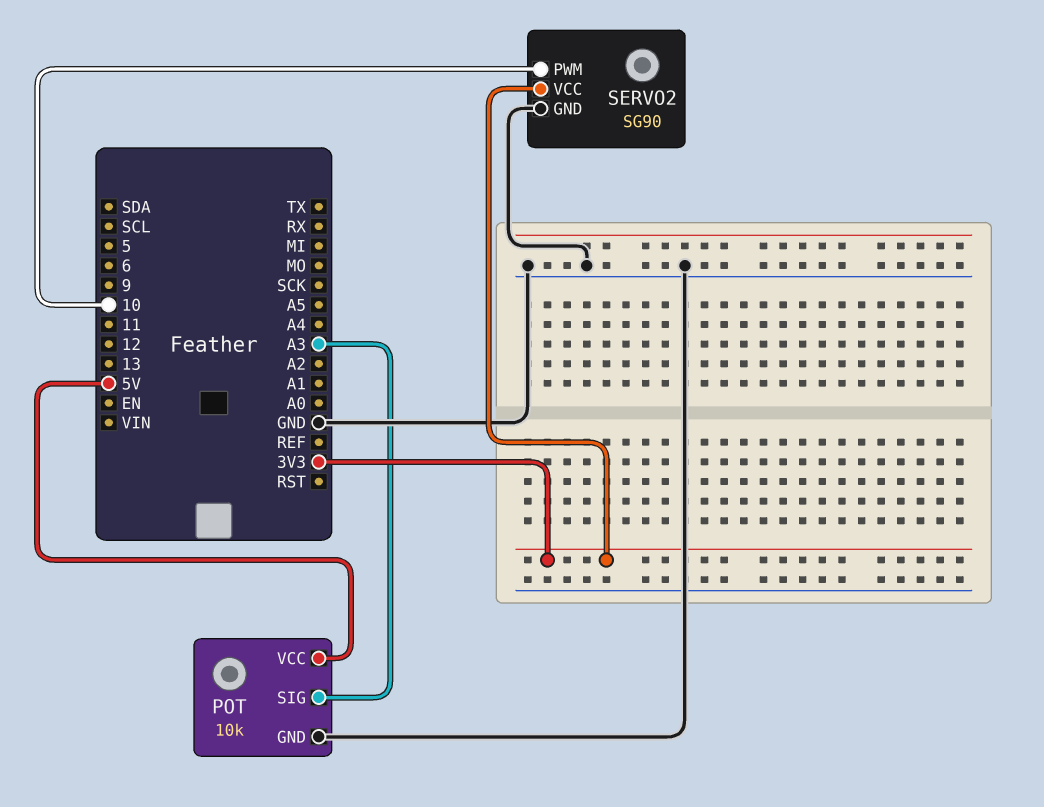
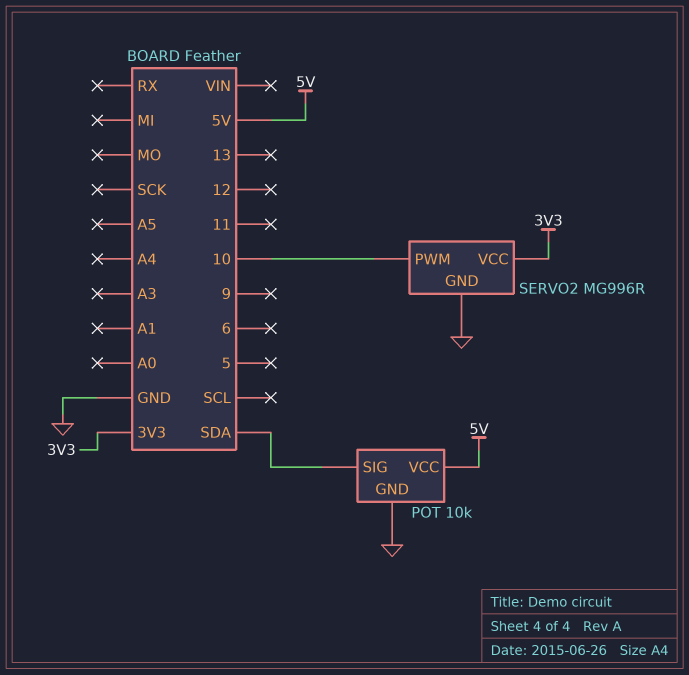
POT pin SIG: A3 -> SDA
SERVO2: SG90 -> MG996R

